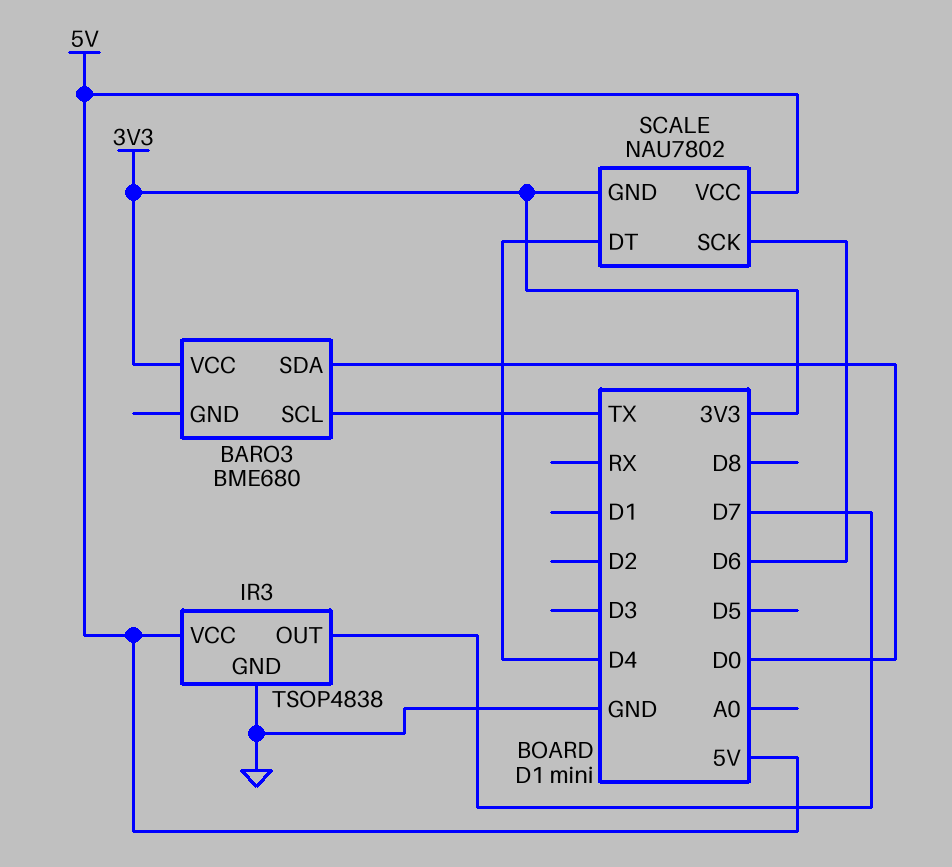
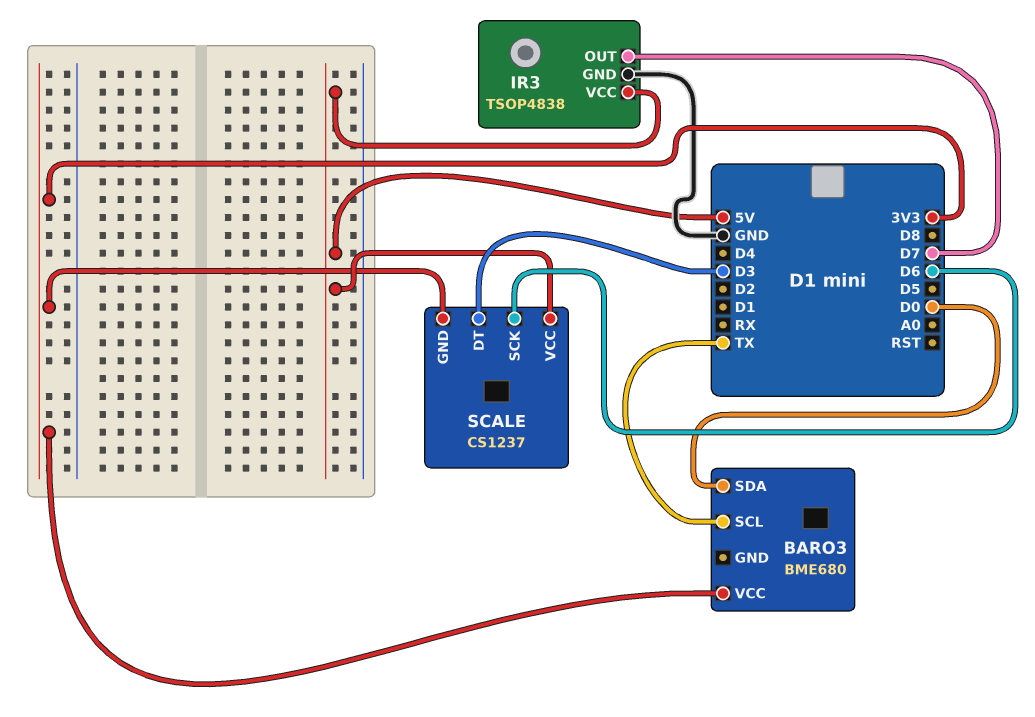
SCALE: NAU7802 -> CS1237
SCALE pin DT: D4 -> D3

